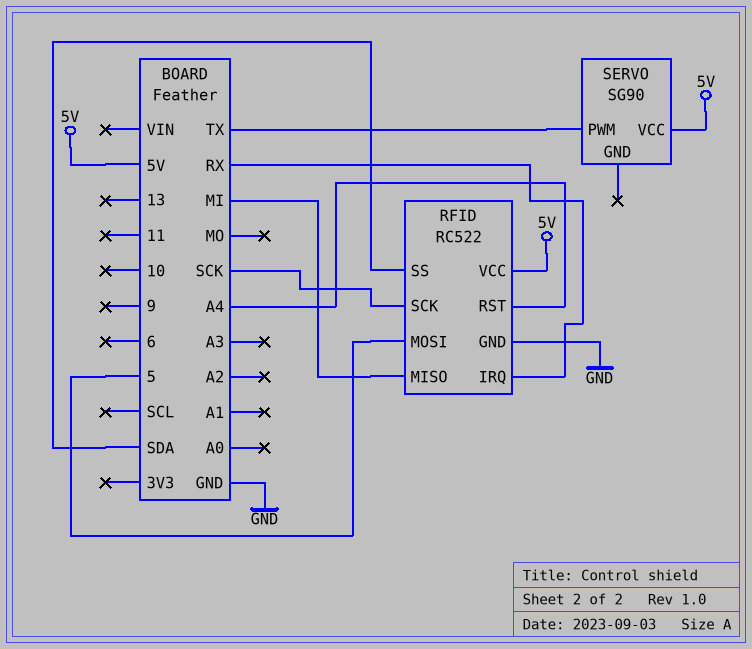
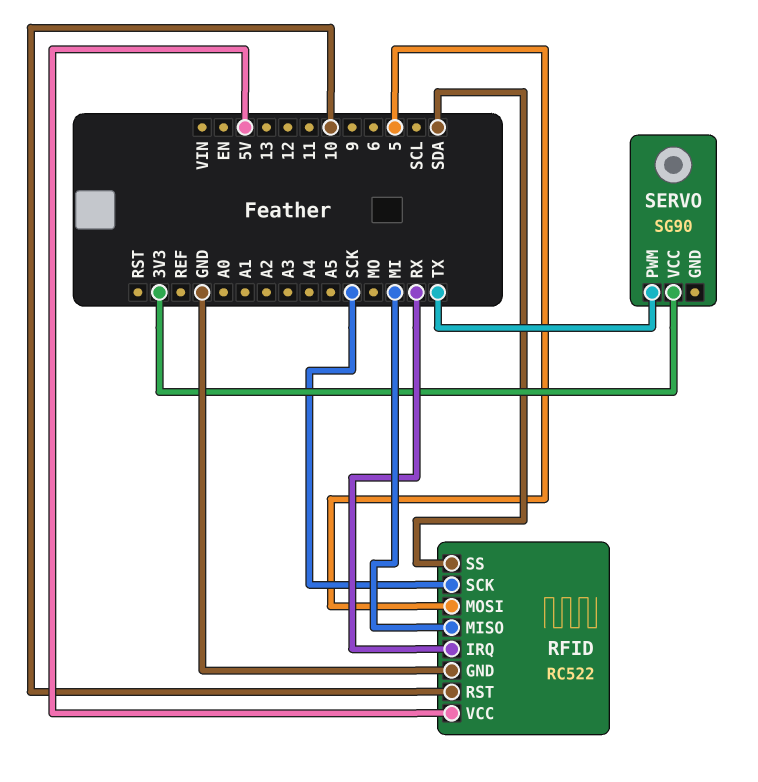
RFID pin RST: A4 -> 10
SERVO pin VCC: 5V -> 3V3

